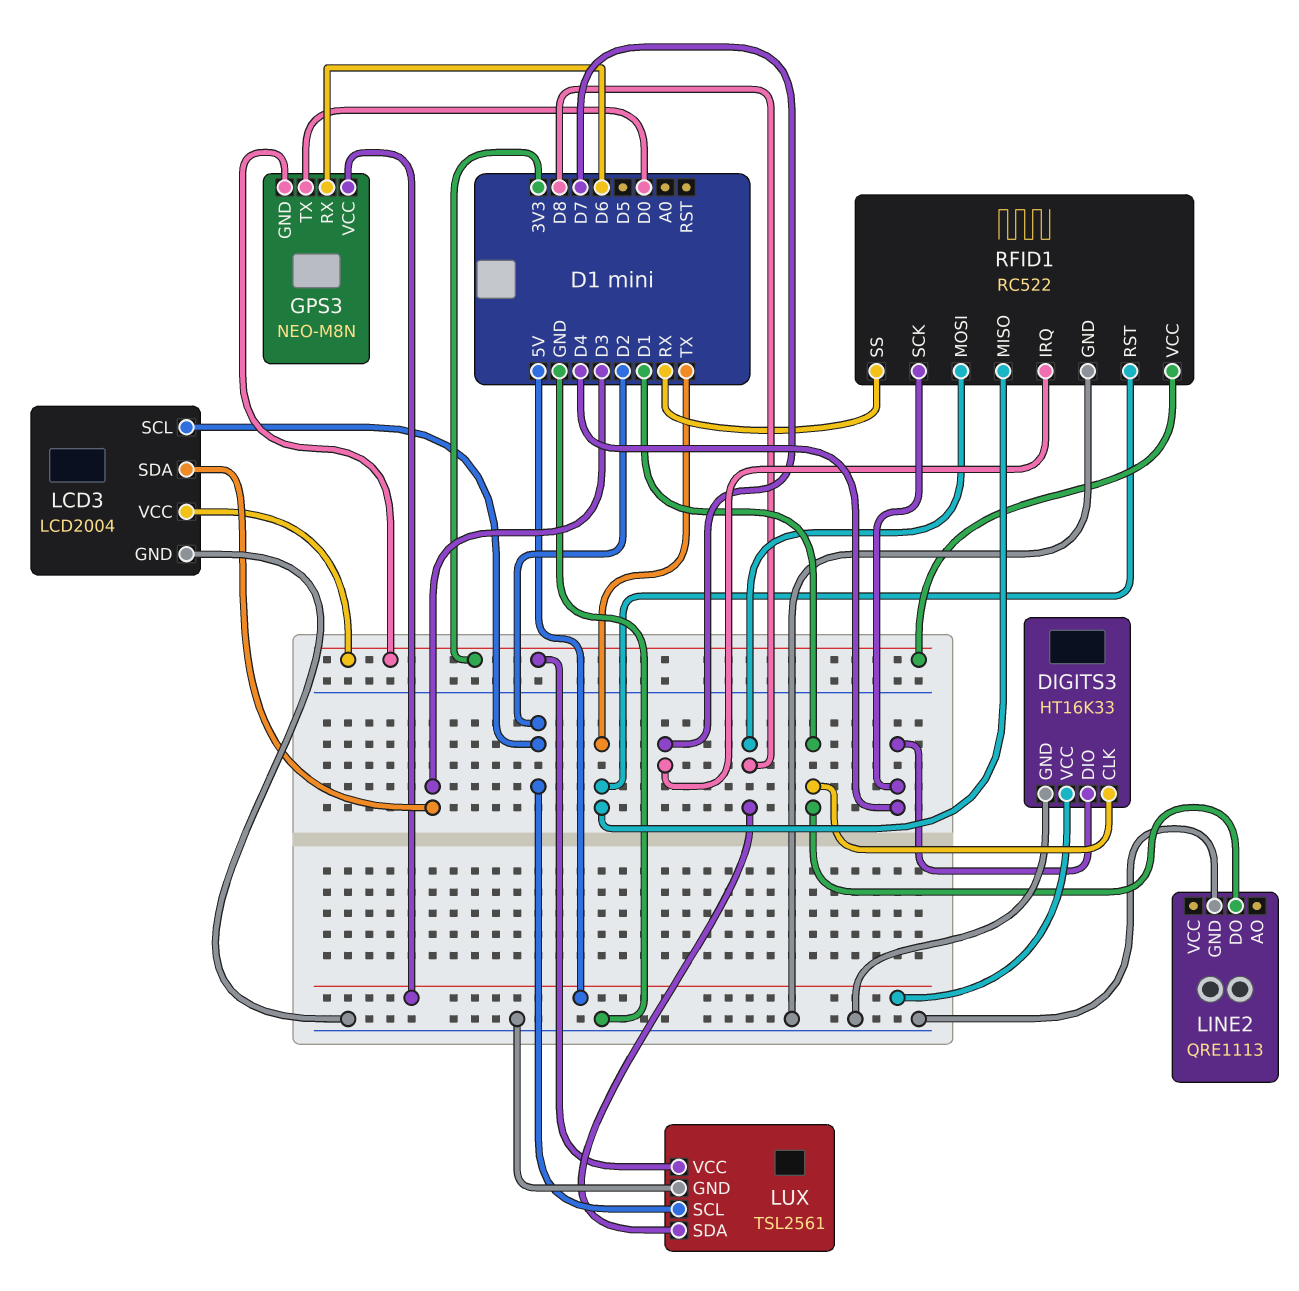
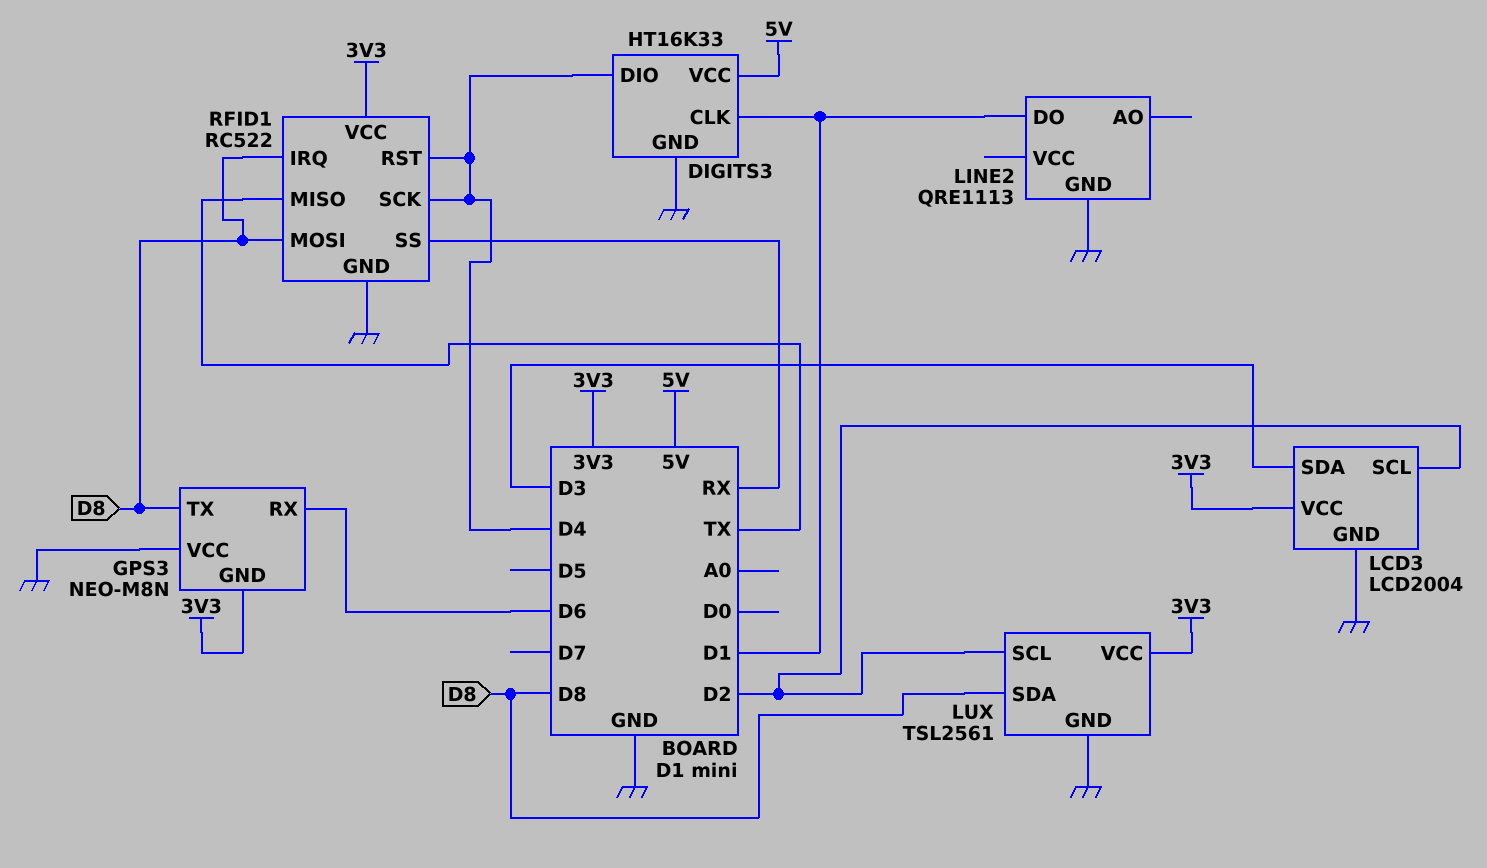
GPS3 pin TX: D0 -> D8
GPS3 pin VCC: 5V -> GND
RFID1 pin IRQ: D7 -> D8
RFID1 pin RST: TX -> D4

